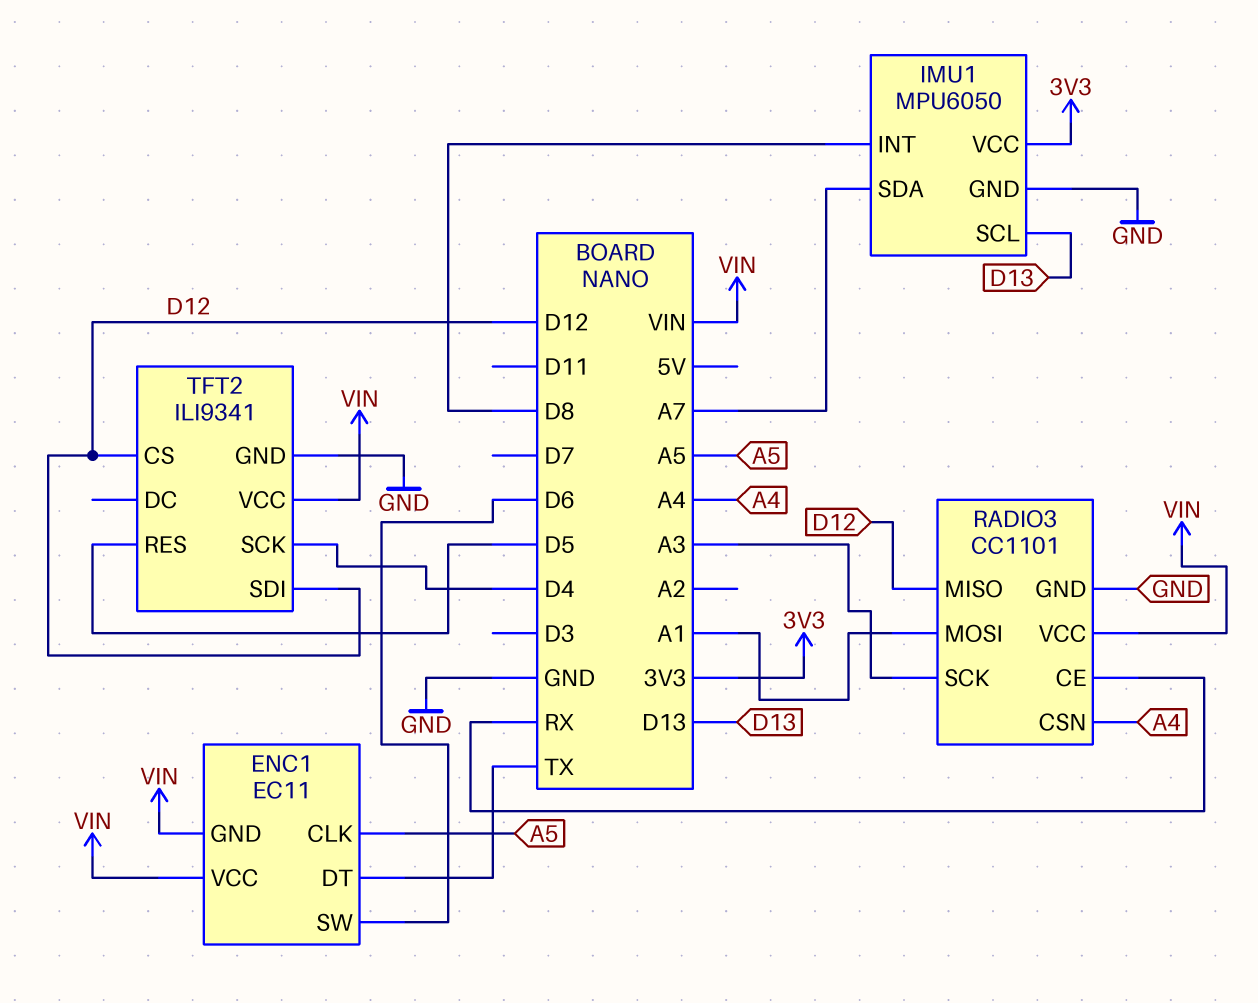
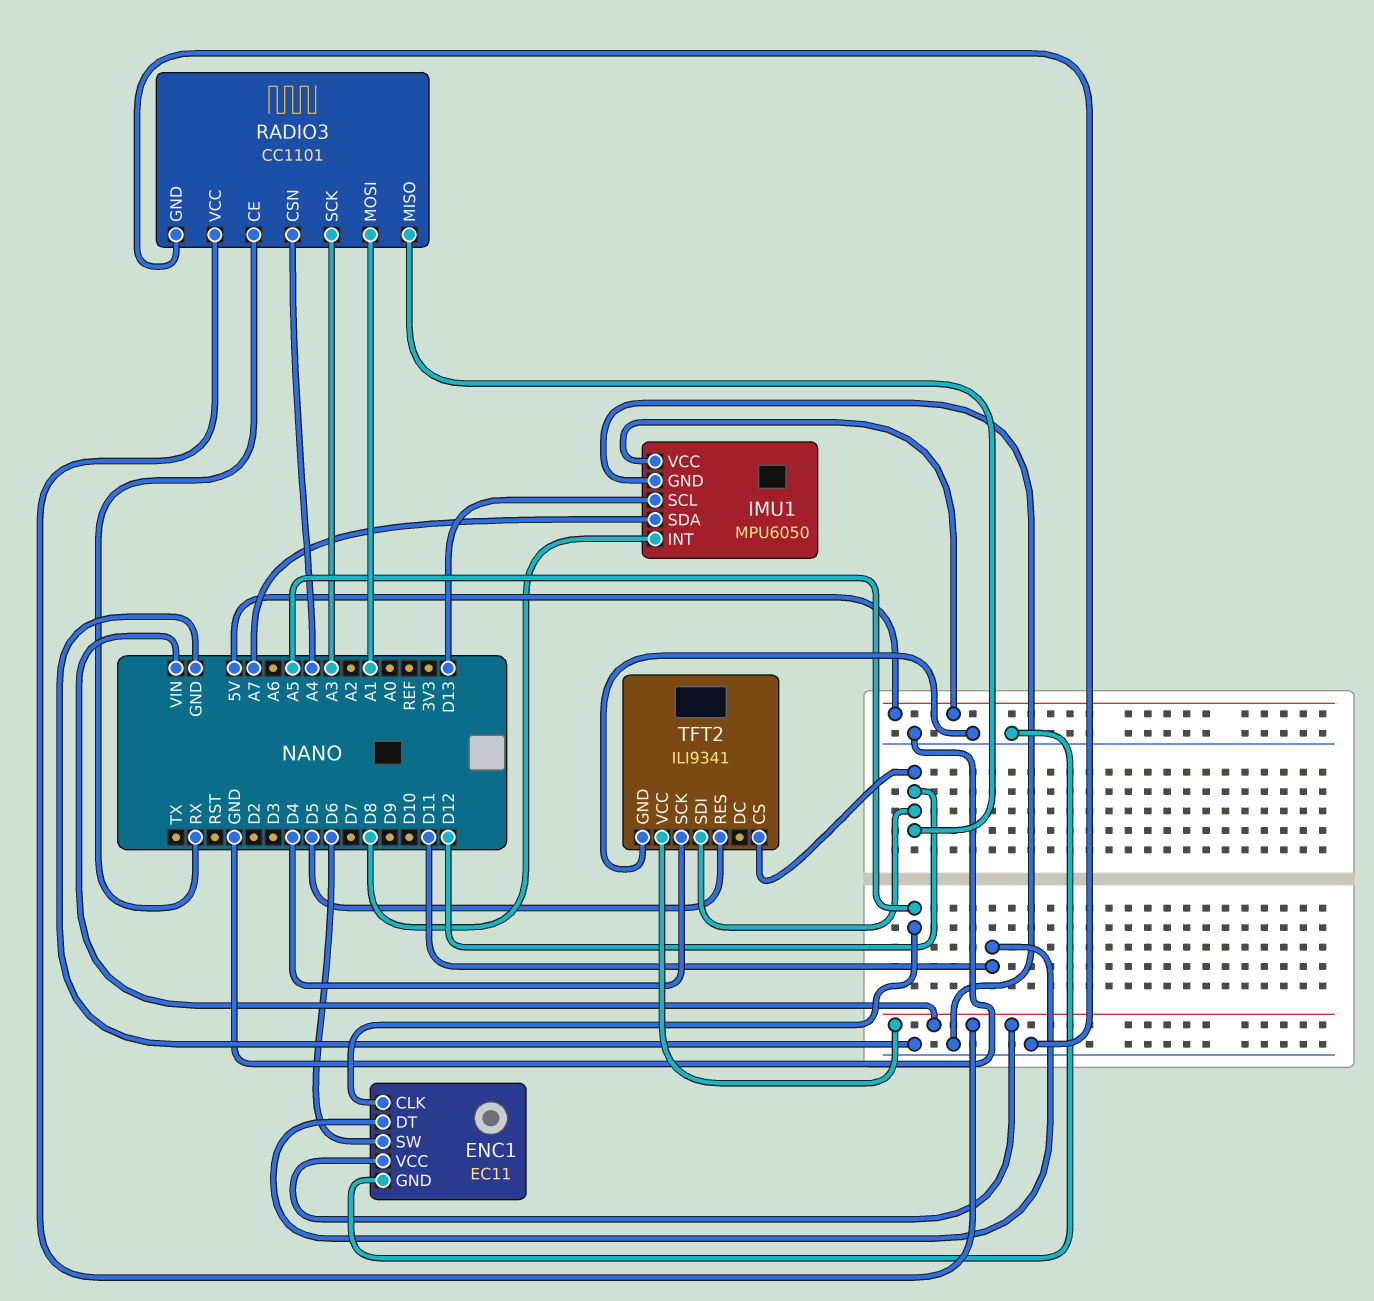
ENC1 pin DT: TX -> D11
ENC1 pin GND: VIN -> GND
IMU1 pin VCC: 3V3 -> 5V

